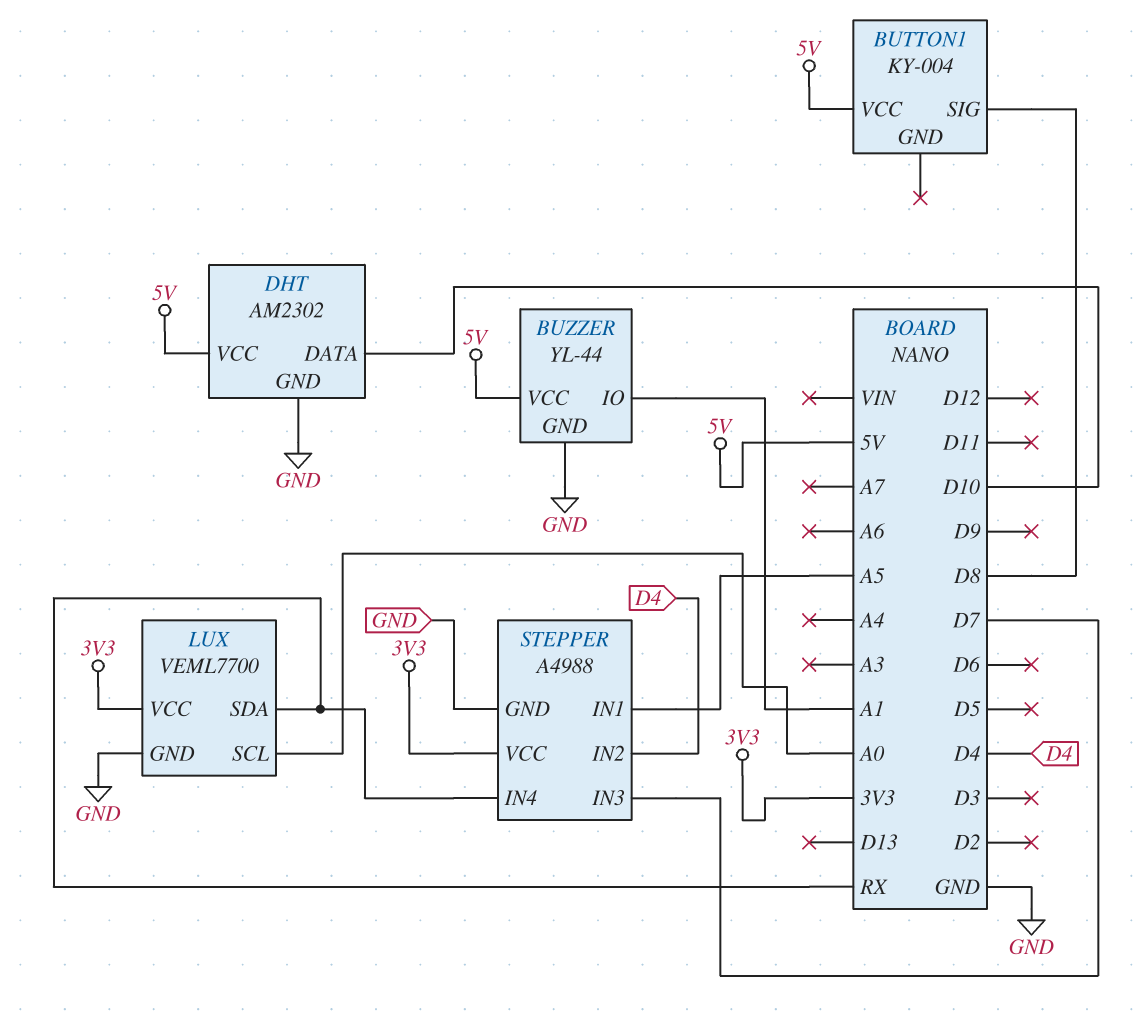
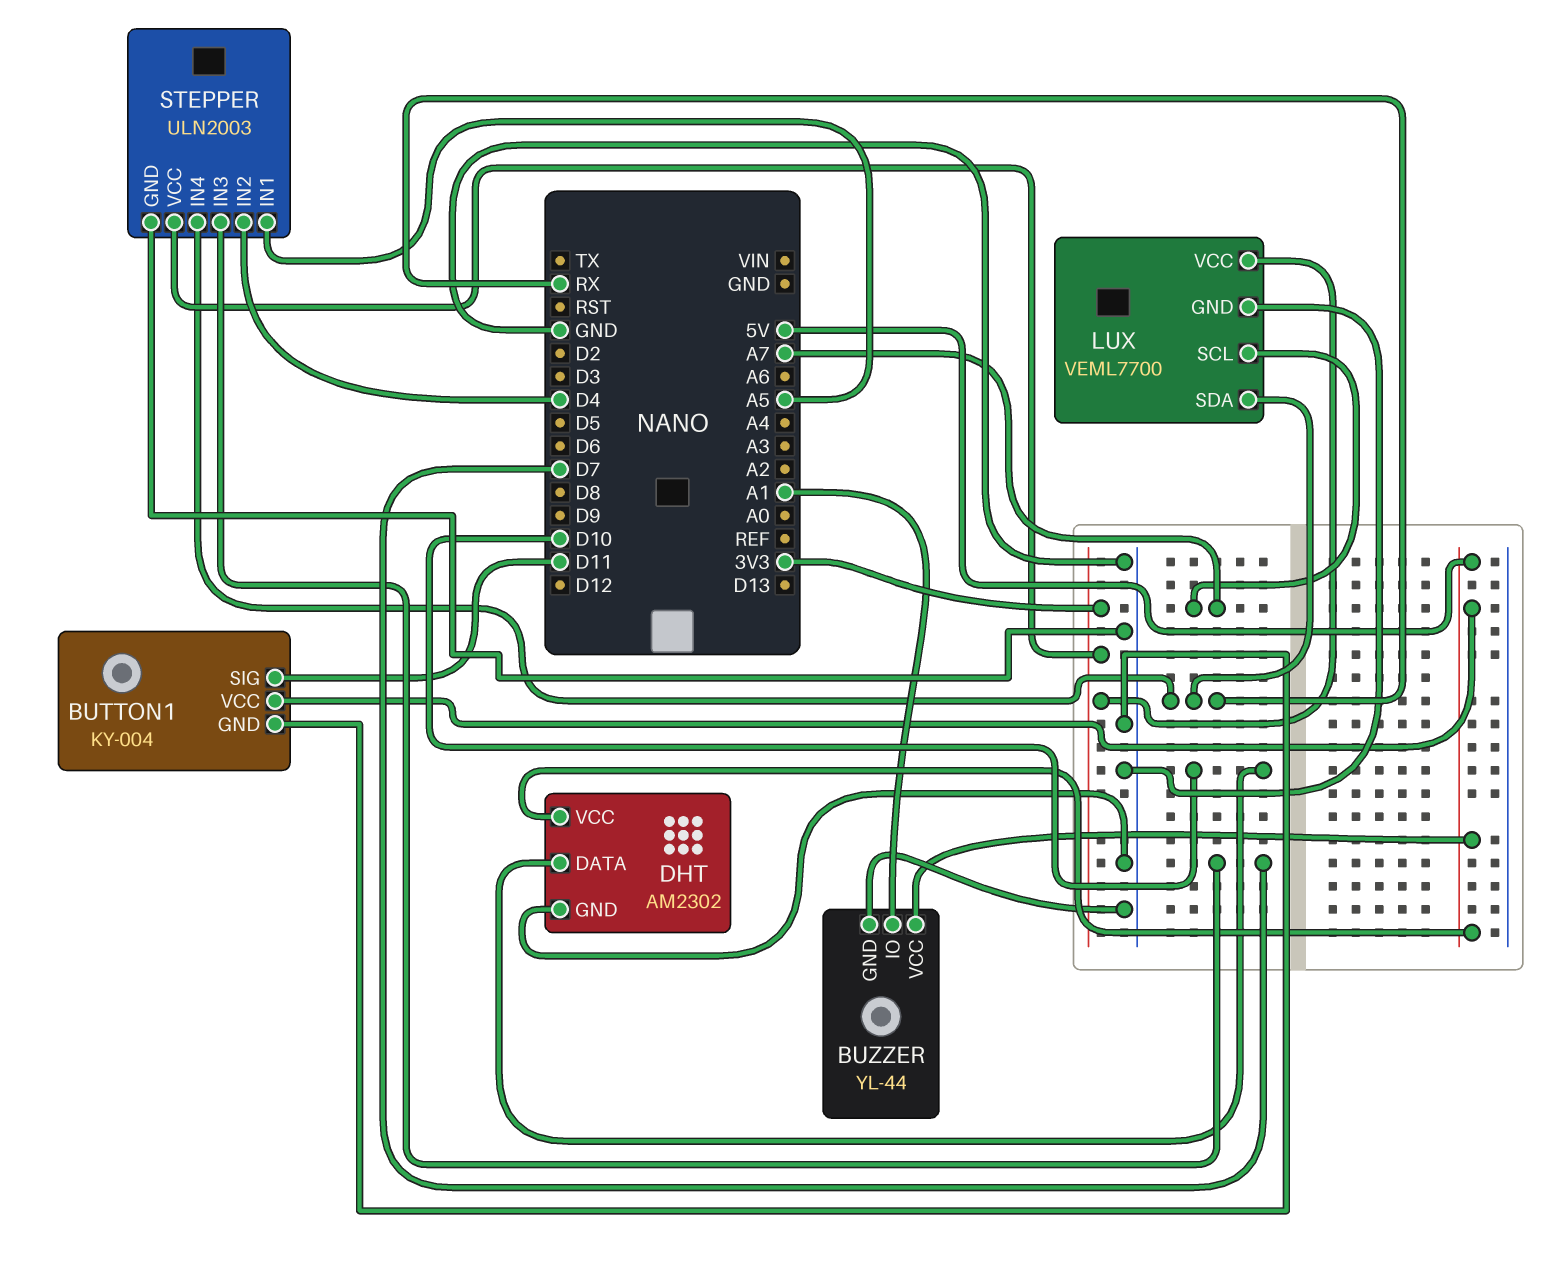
BUTTON1 pin GND: none -> GND
BUTTON1 pin SIG: D8 -> D11
LUX pin SCL: A0 -> A7
STEPPER: A4988 -> ULN2003

